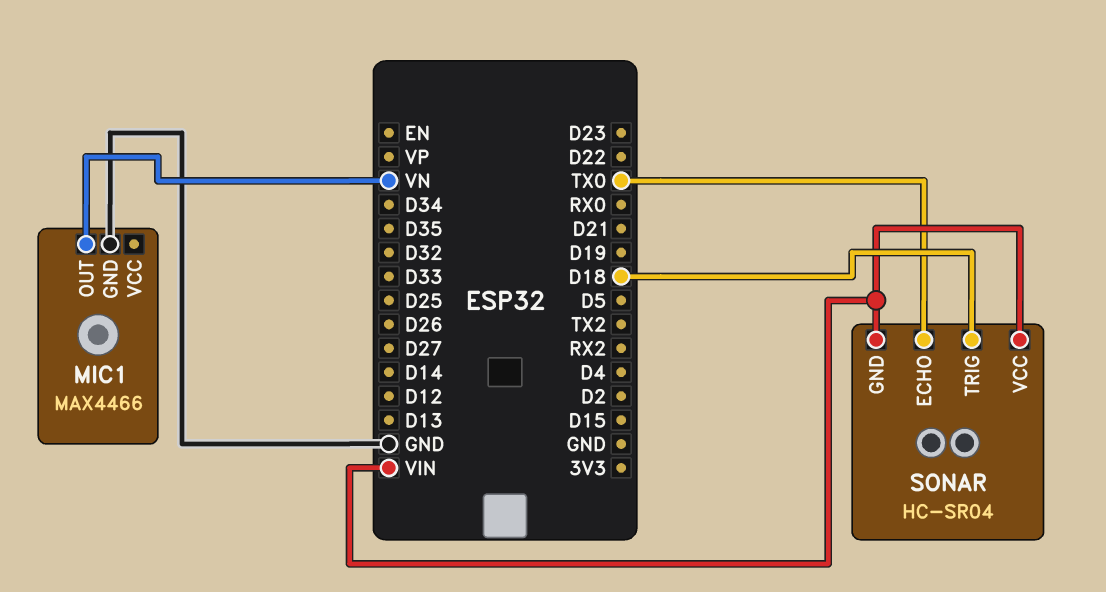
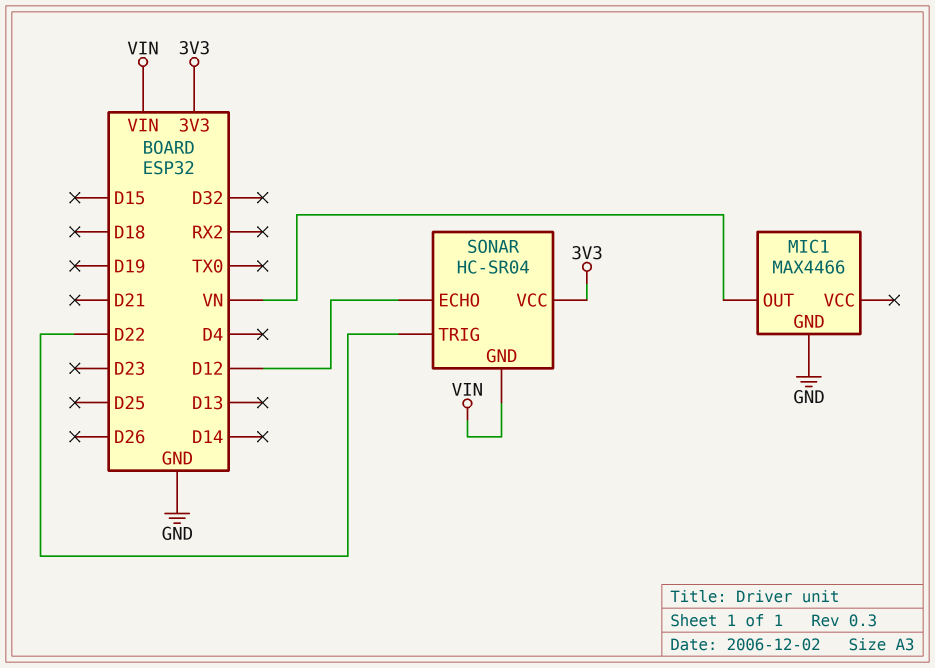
SONAR pin ECHO: TX0 -> D12
SONAR pin TRIG: D18 -> D22
SONAR pin VCC: VIN -> 3V3

